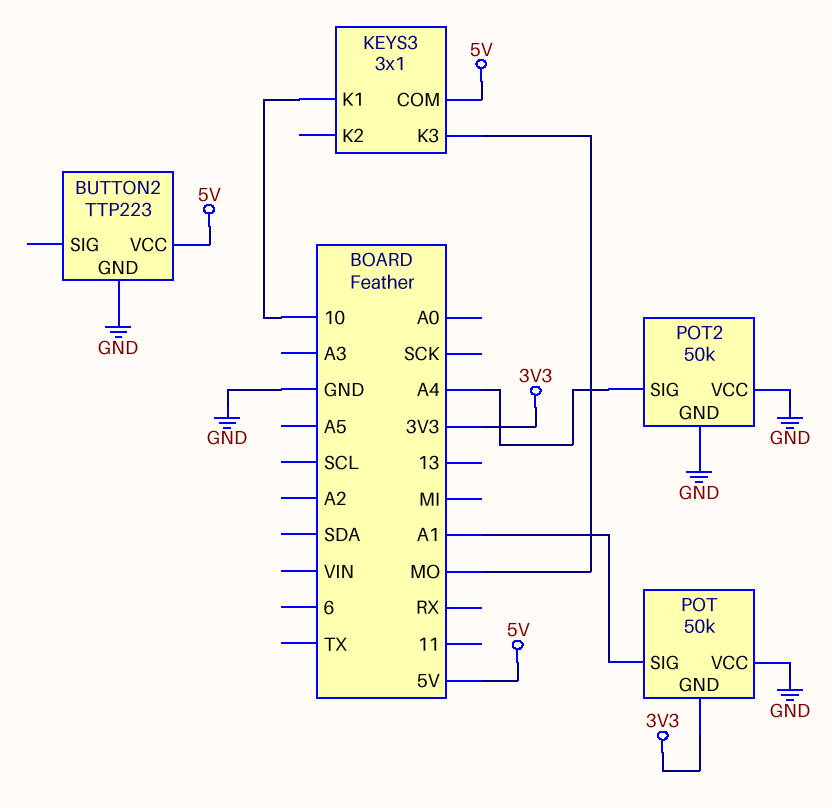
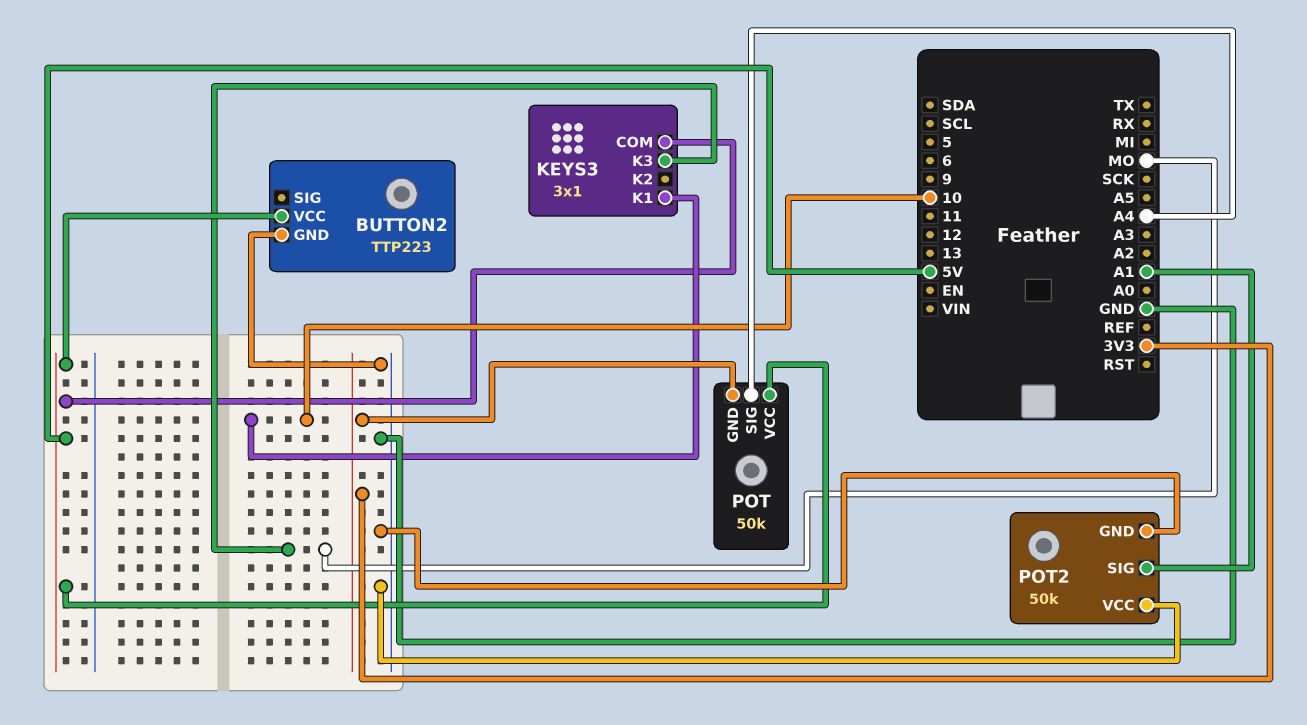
POT pin SIG: A1 -> A4
POT pin VCC: GND -> 5V
POT2 pin SIG: A4 -> A1

